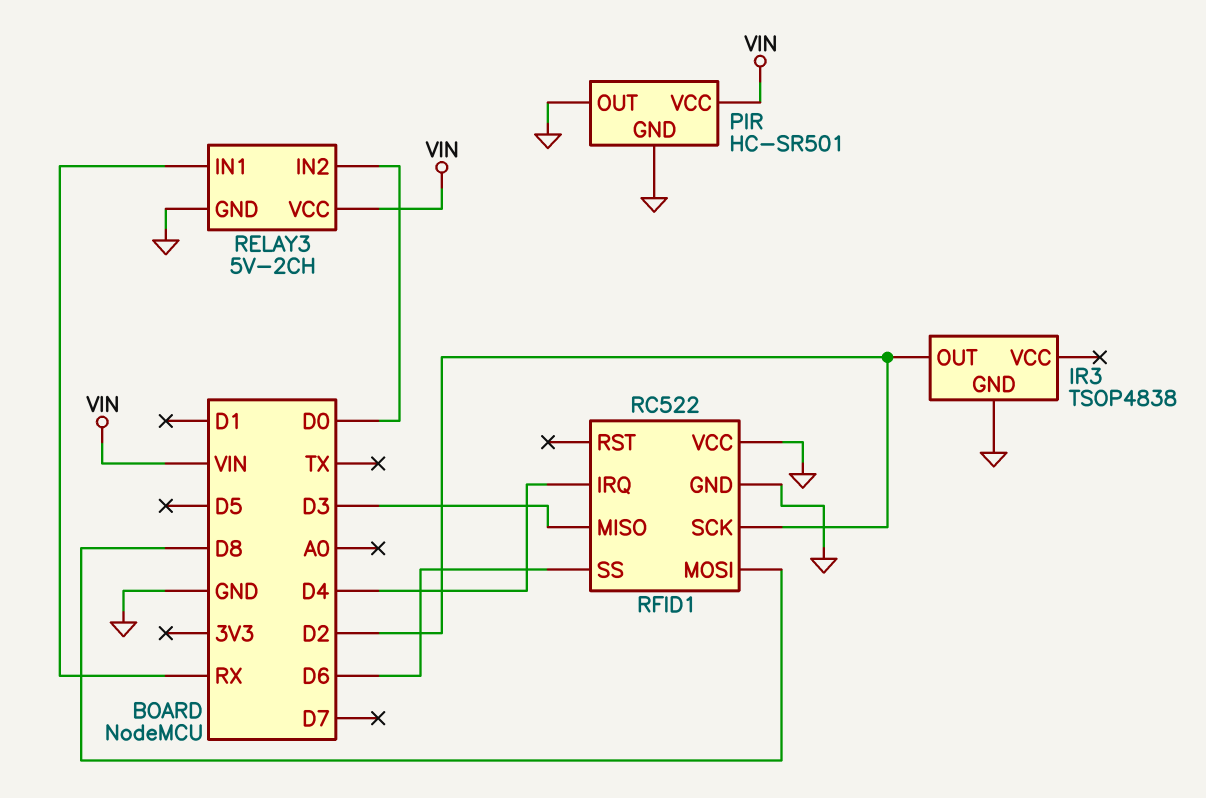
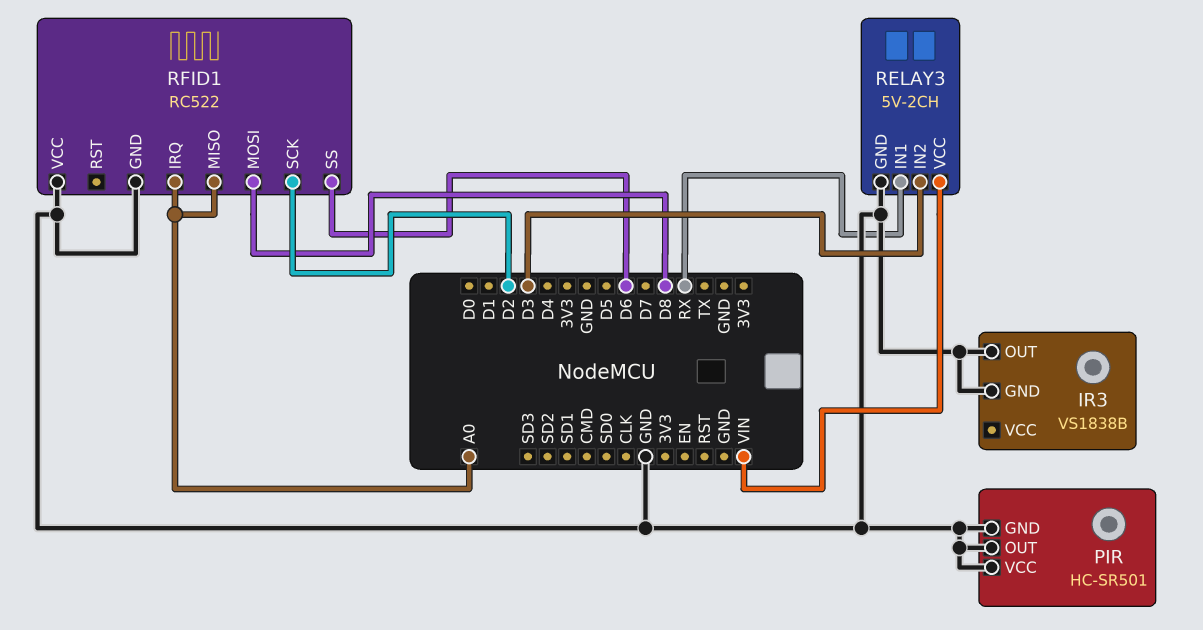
IR3: TSOP4838 -> VS1838B
IR3 pin OUT: D2 -> GND
PIR pin VCC: VIN -> GND
RELAY3 pin IN2: D0 -> D3
RFID1 pin IRQ: D4 -> A0
RFID1 pin MISO: D3 -> A0

